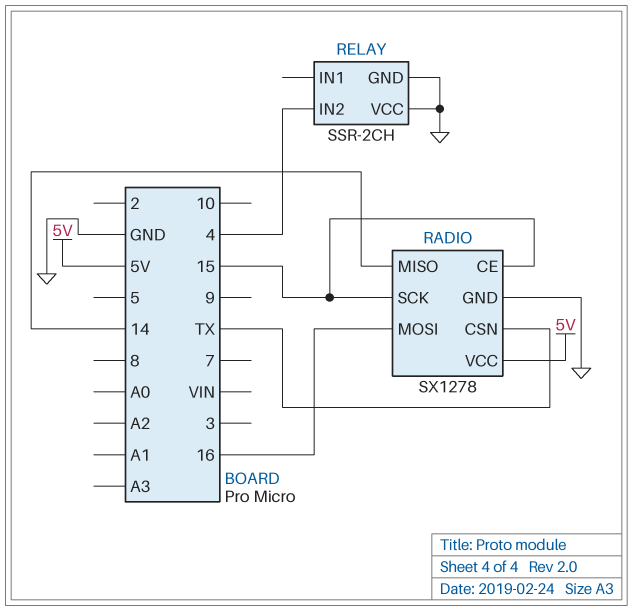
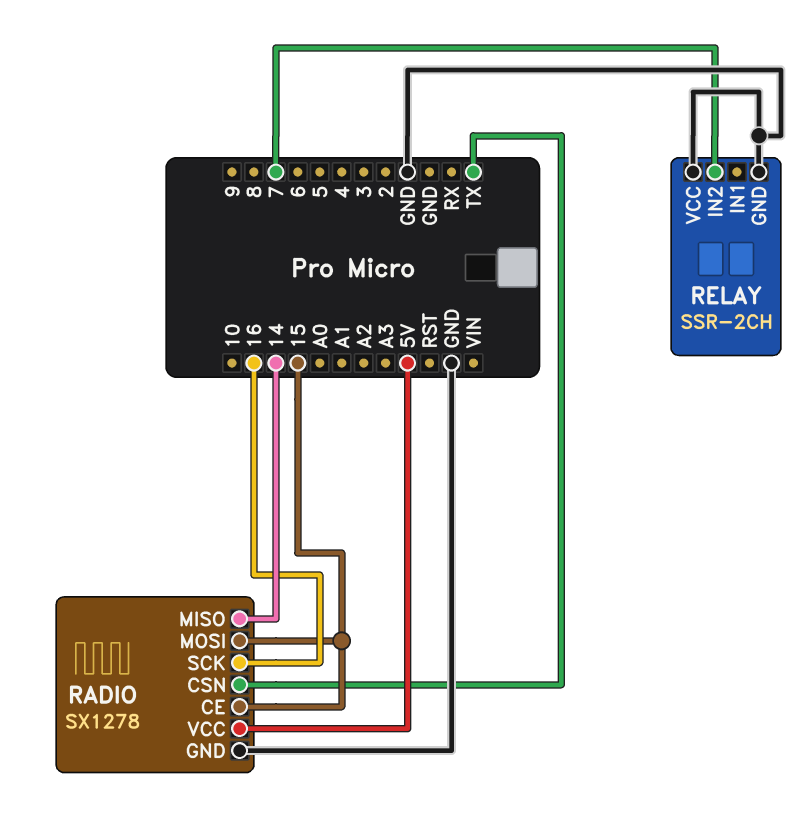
RADIO pin MOSI: 16 -> 15
RADIO pin SCK: 15 -> 16
RELAY pin IN2: 4 -> 7

